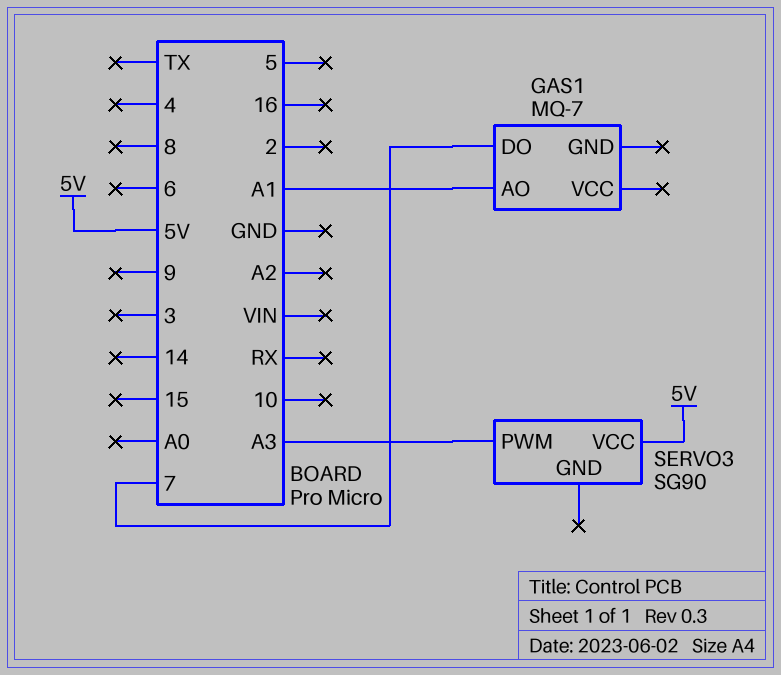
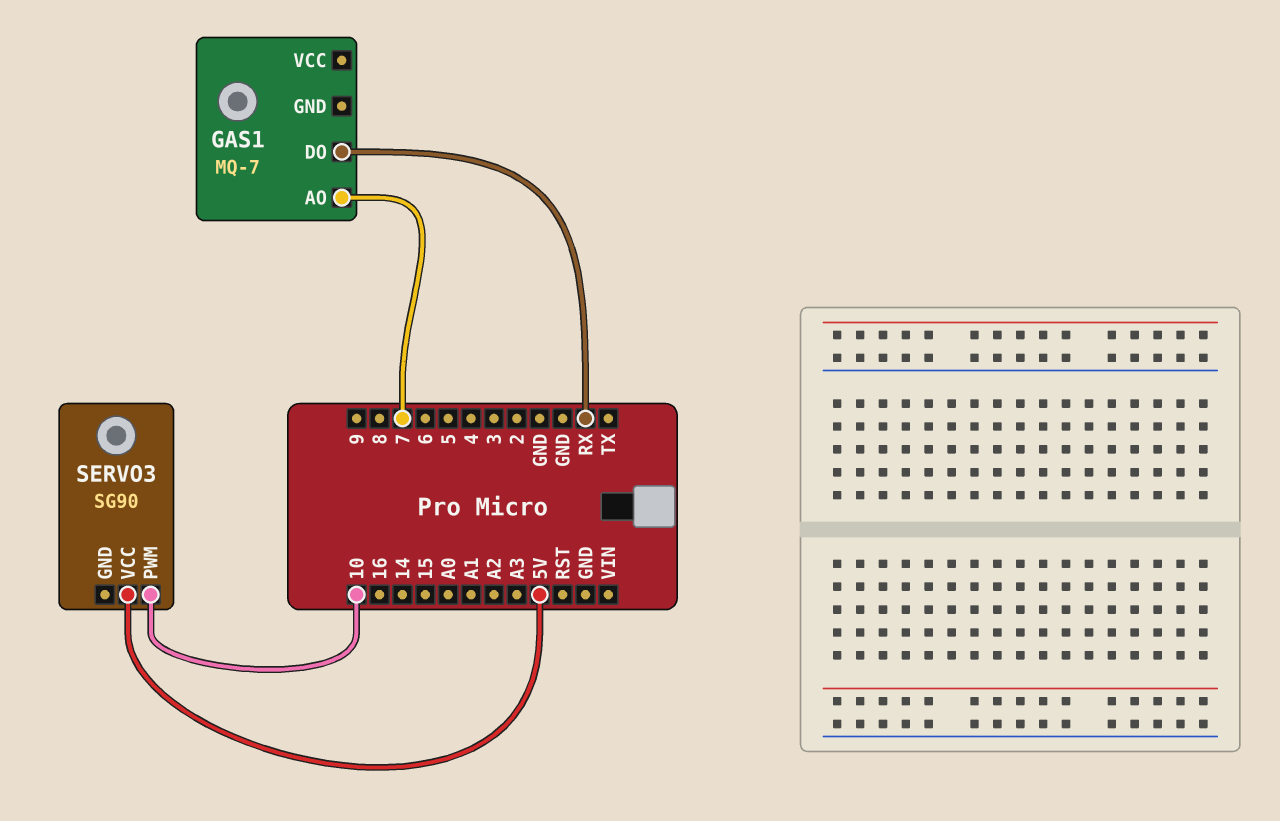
GAS1 pin AO: A1 -> 7
GAS1 pin DO: 7 -> RX
SERVO3 pin PWM: A3 -> 10

